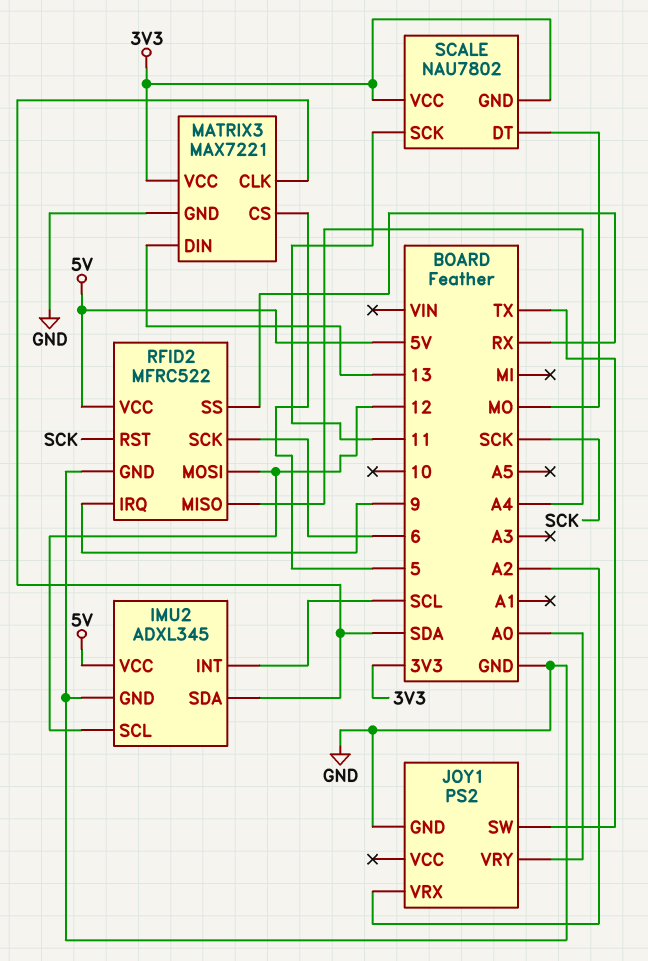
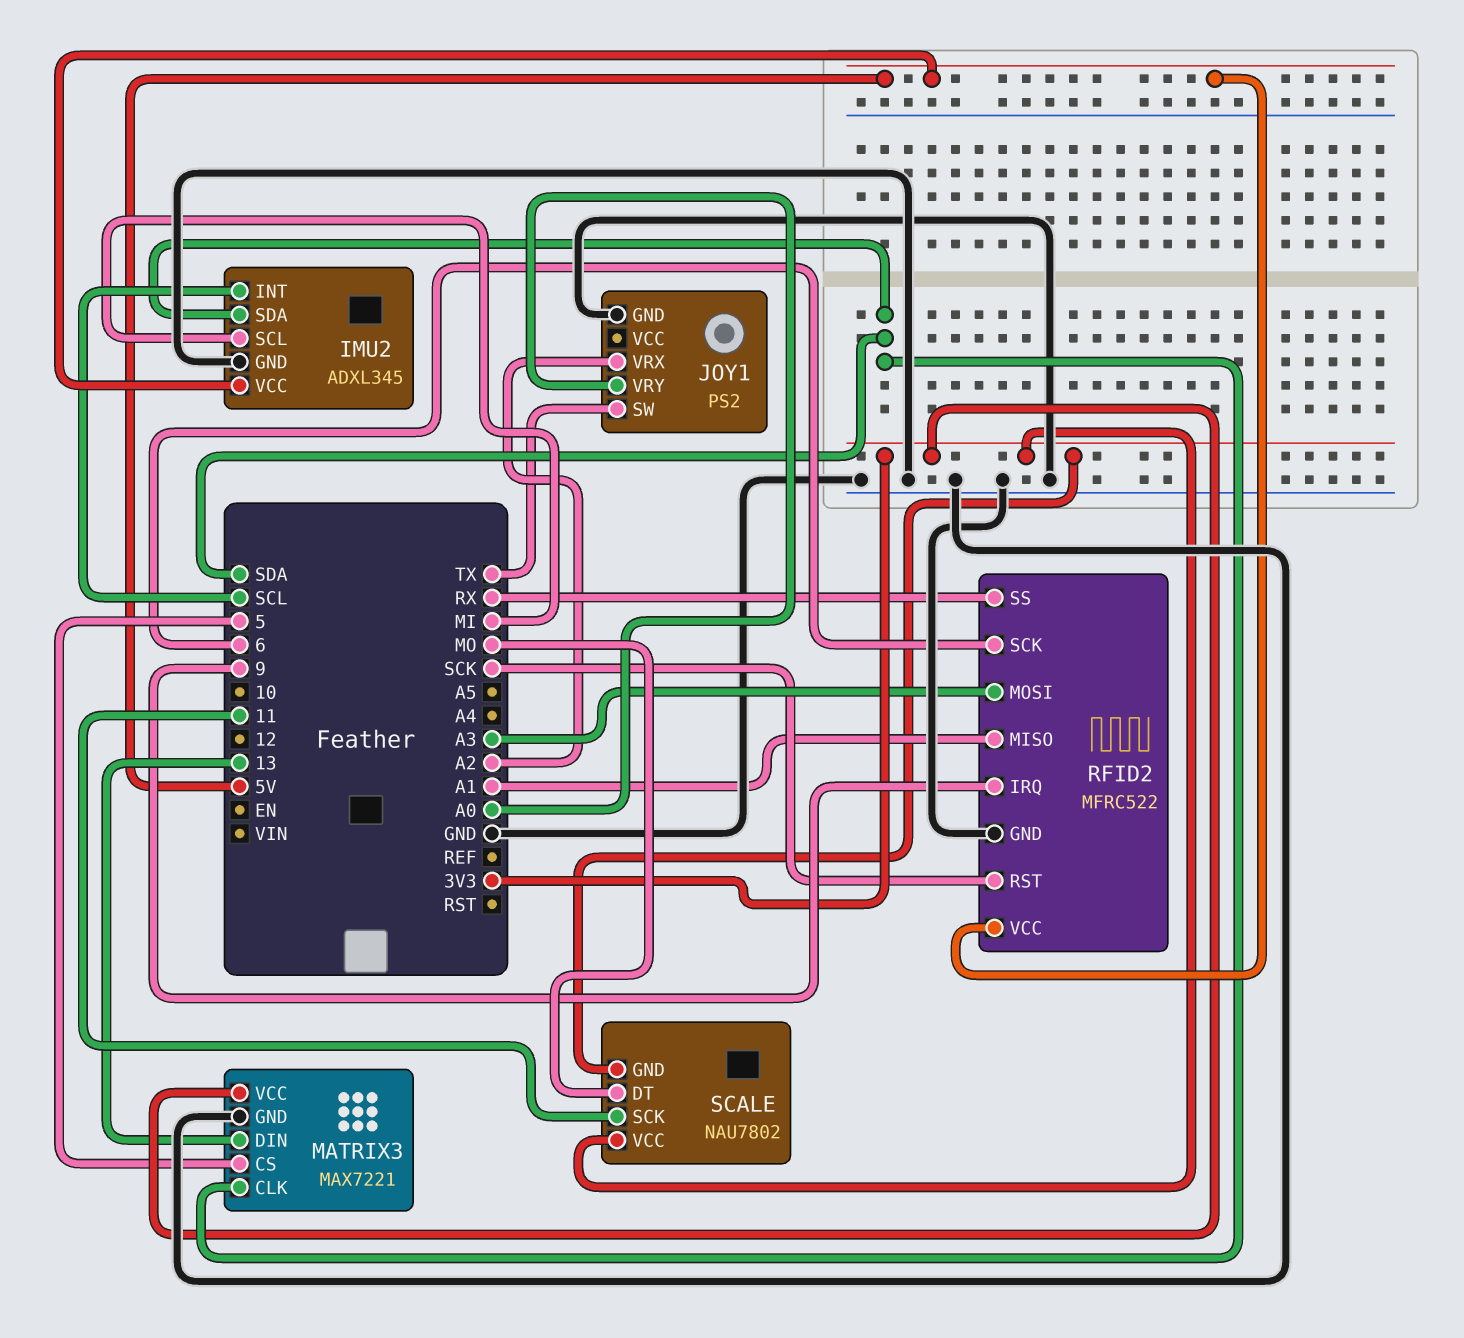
IMU2 pin SCL: 12 -> MI
RFID2 pin MISO: A4 -> A1
RFID2 pin MOSI: 12 -> A3

